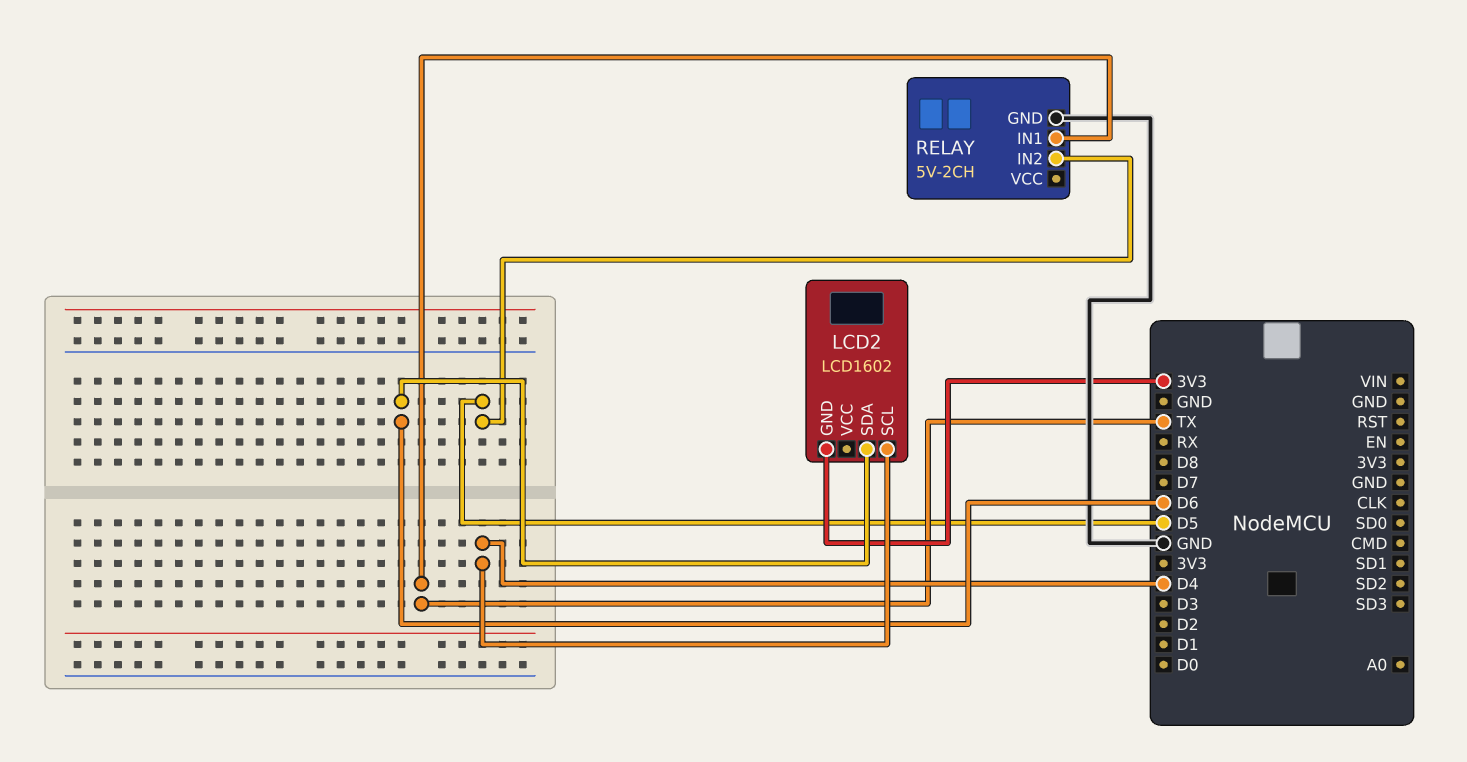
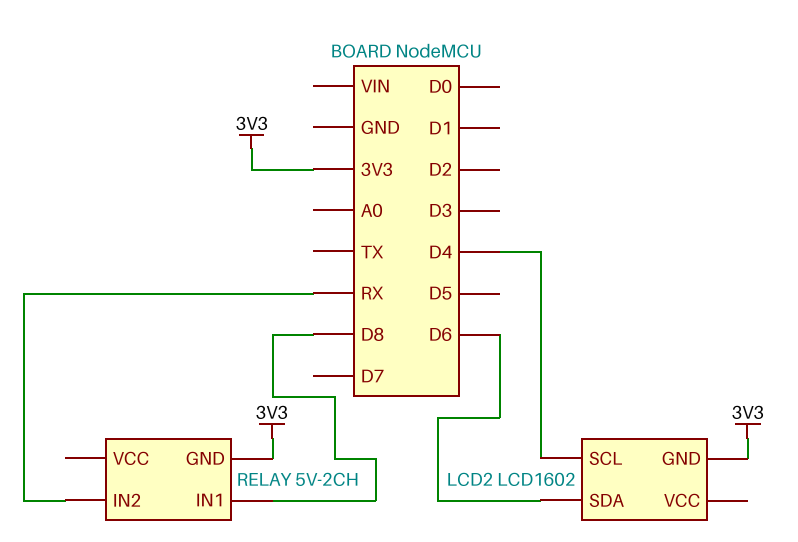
RELAY pin GND: GND -> 3V3
RELAY pin IN1: TX -> D8
RELAY pin IN2: D5 -> RX

